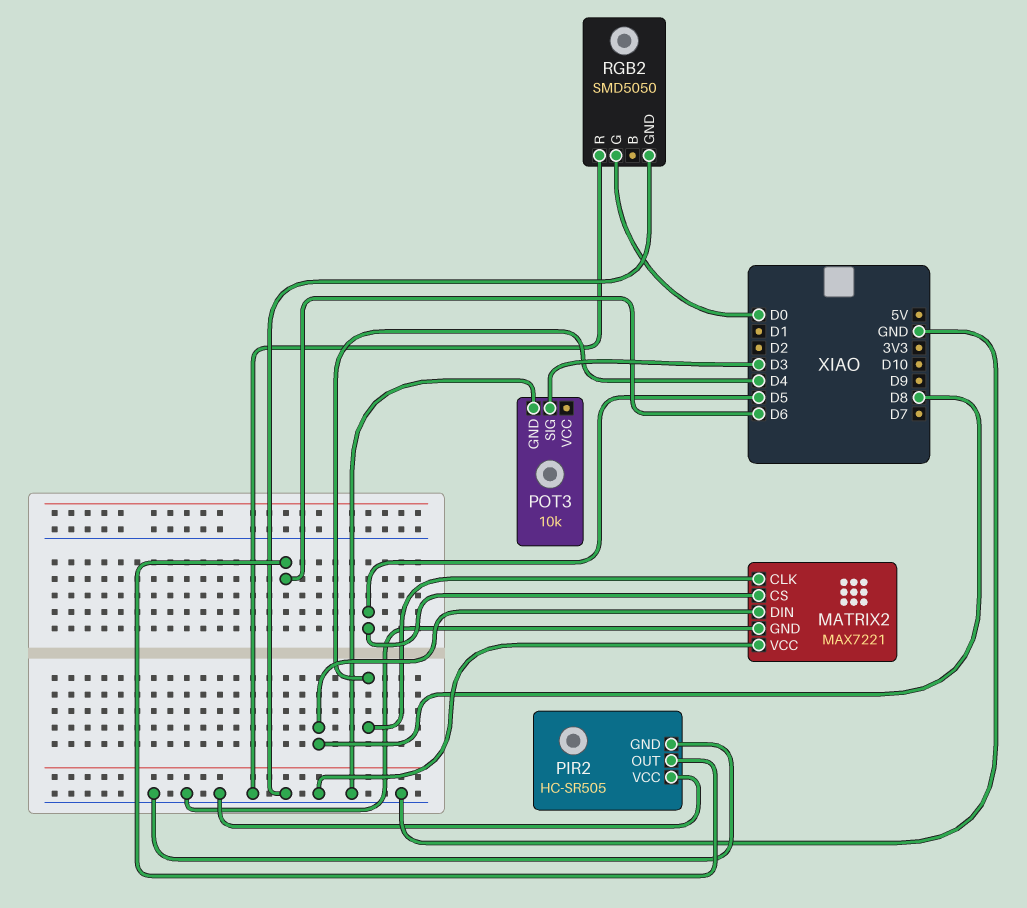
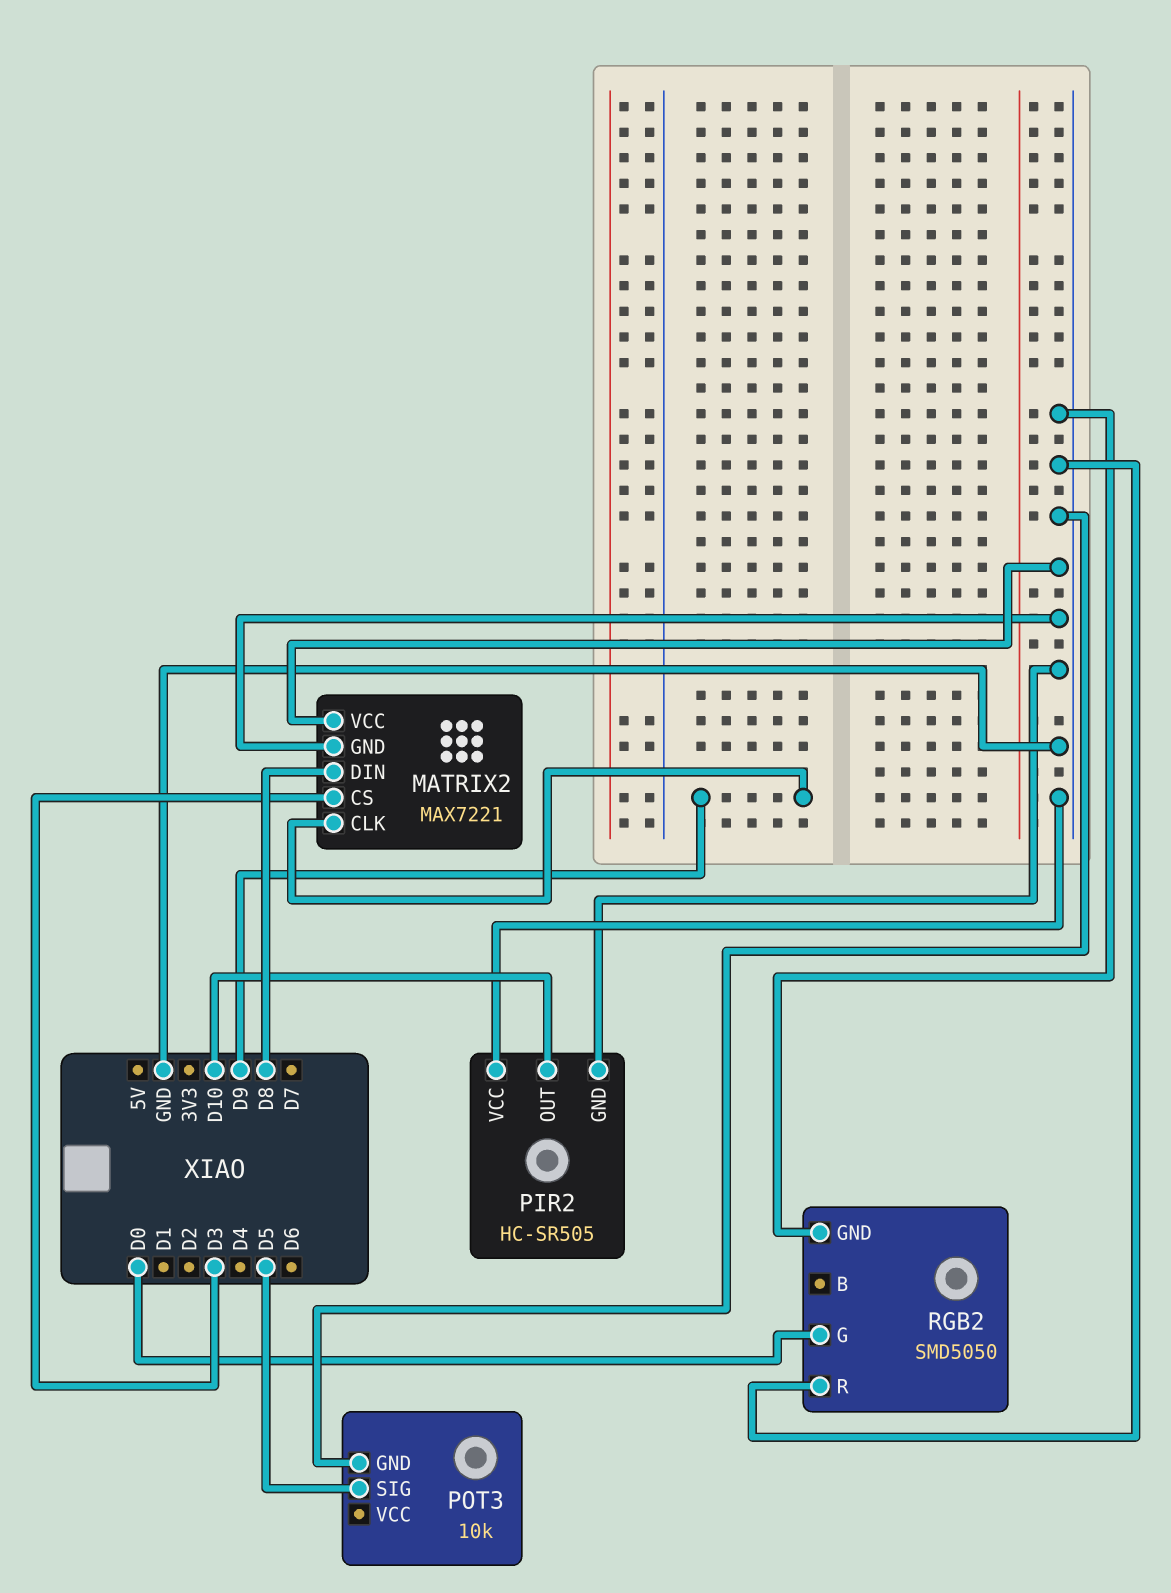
MATRIX2 pin CLK: D4 -> D9
MATRIX2 pin CS: D5 -> D3
PIR2 pin OUT: D6 -> D10
POT3 pin SIG: D3 -> D5

